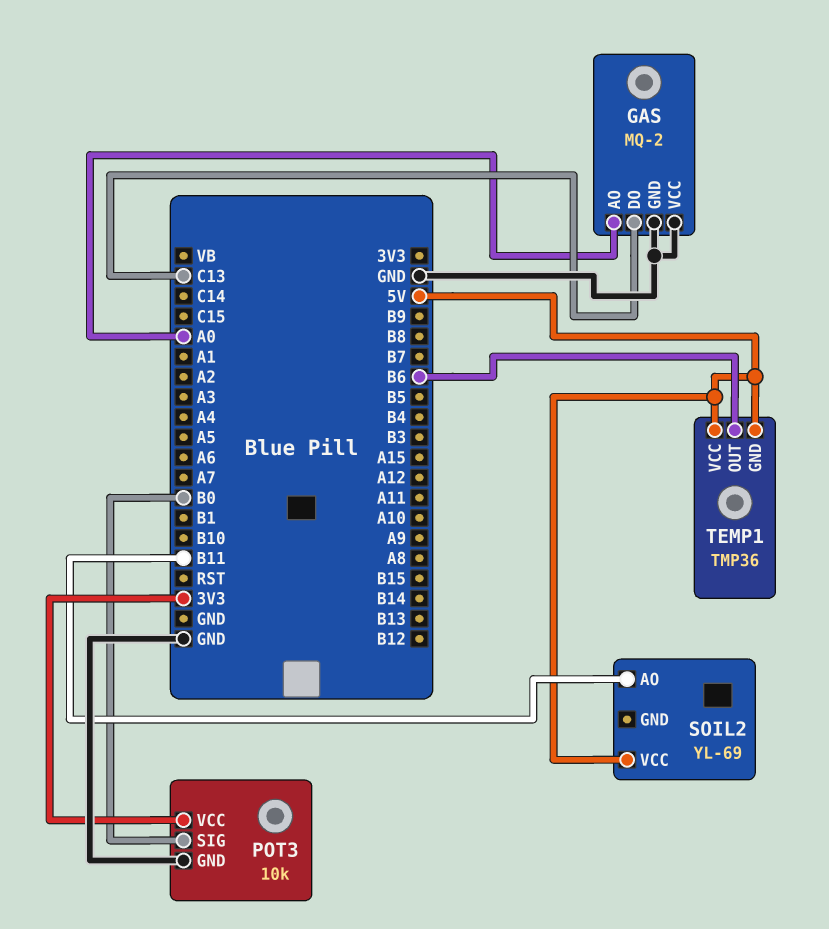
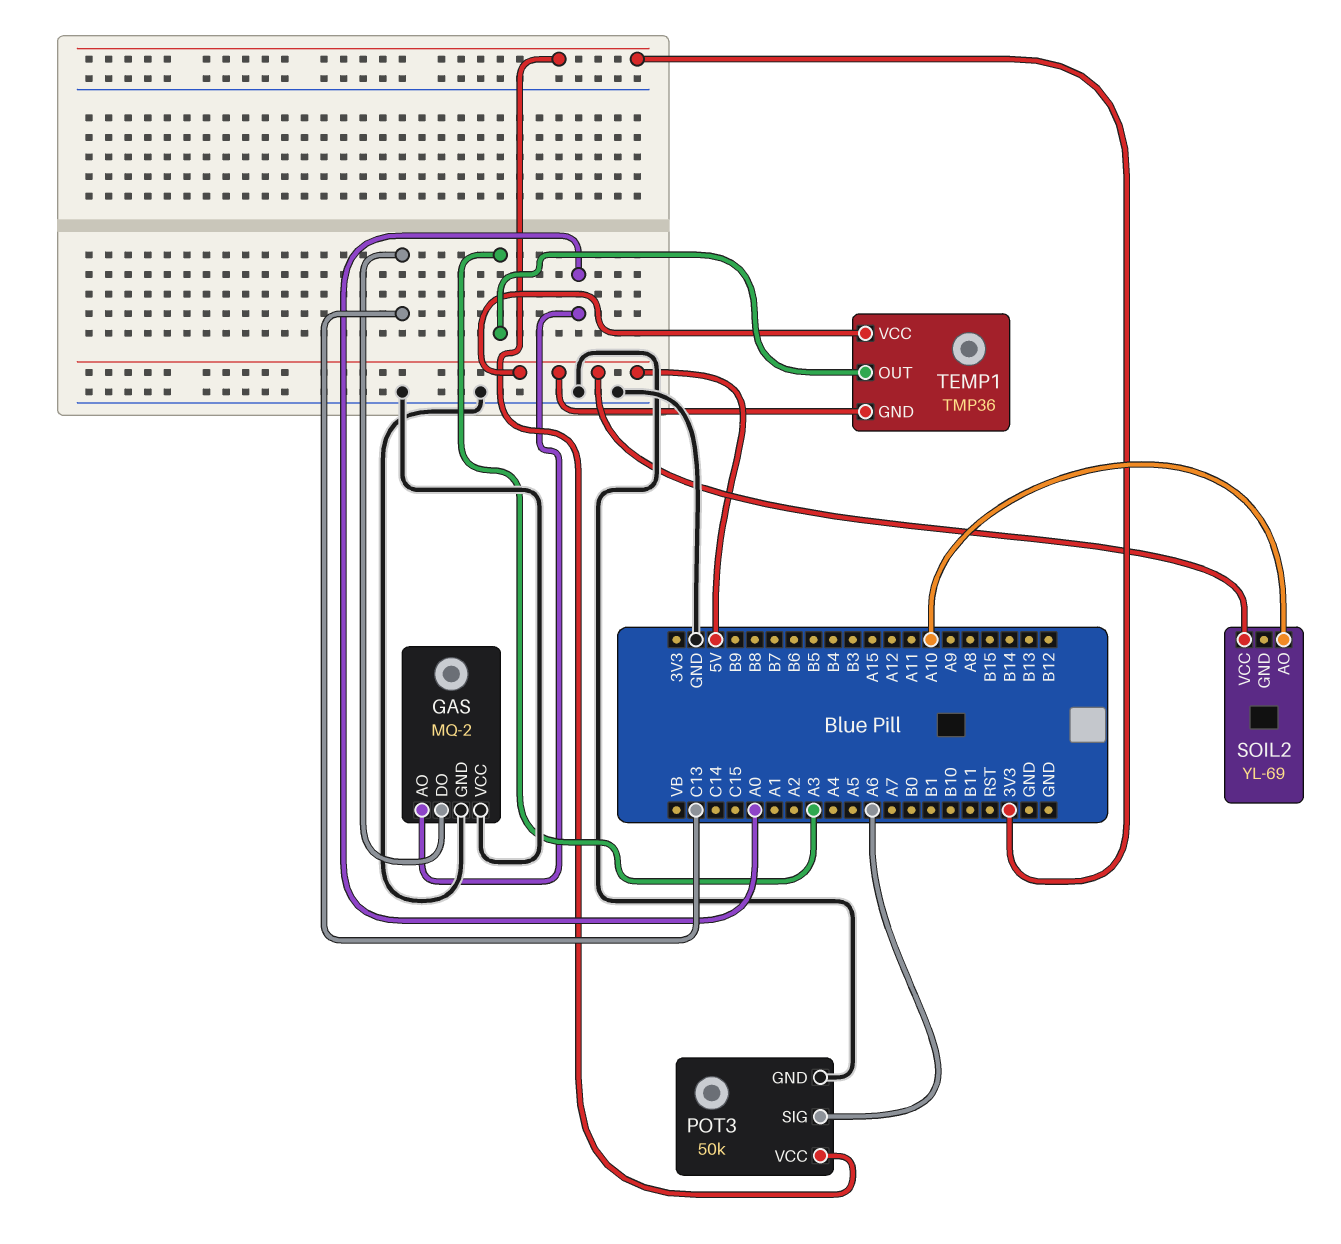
POT3: 10k -> 50k
POT3 pin SIG: B0 -> A6
SOIL2 pin AO: B11 -> A10
TEMP1 pin OUT: B6 -> A3

